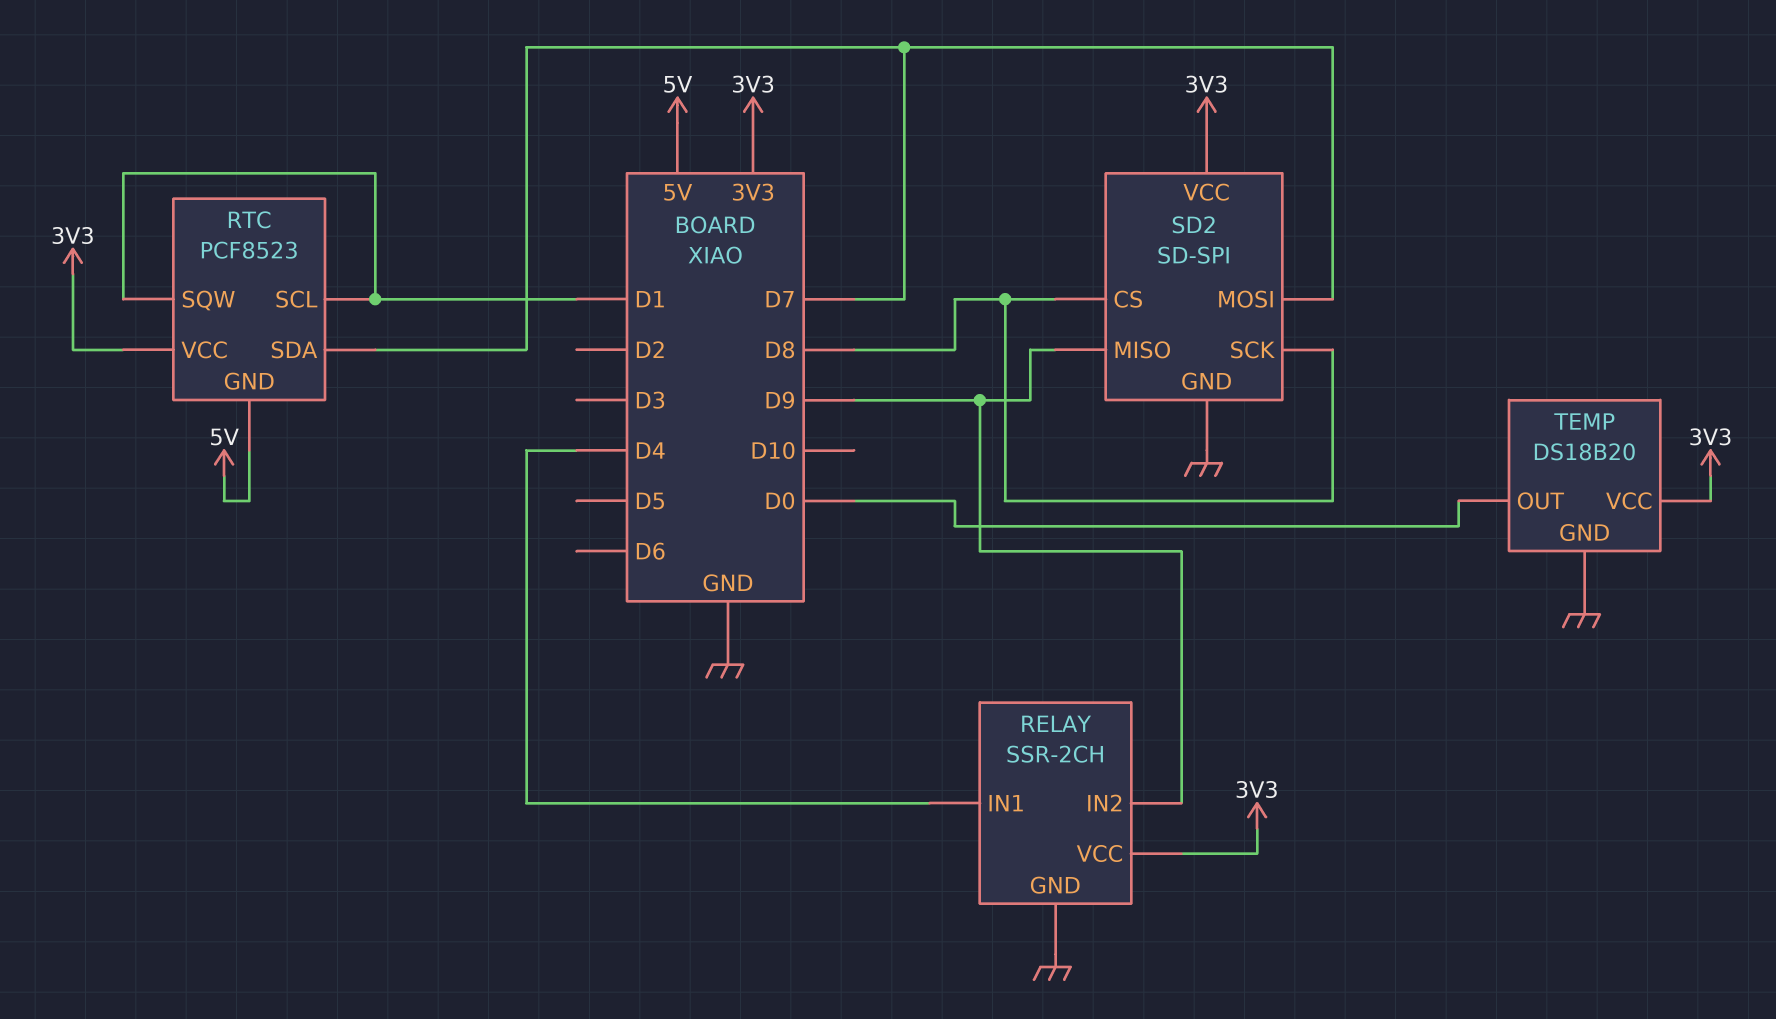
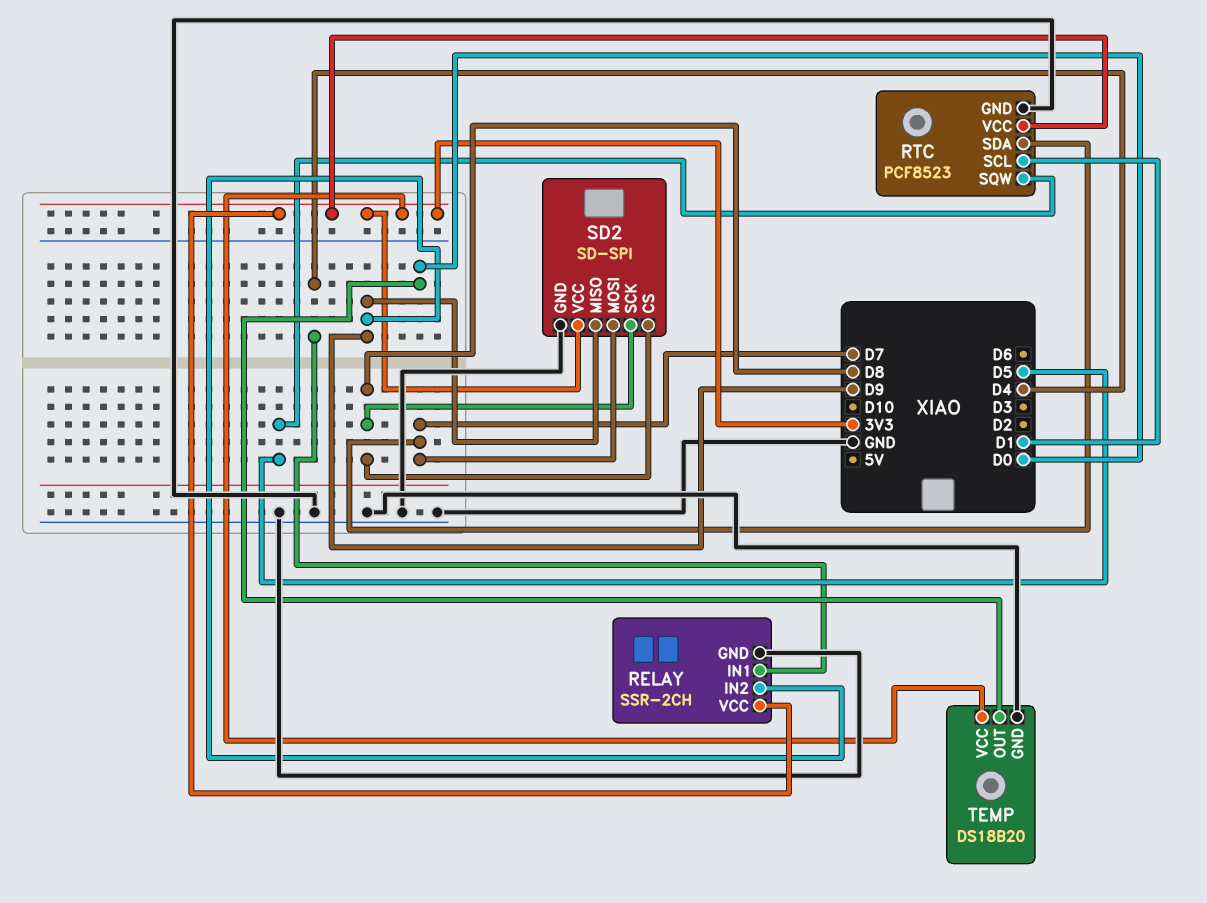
RTC pin GND: 5V -> GND
RTC pin SQW: D1 -> D5

